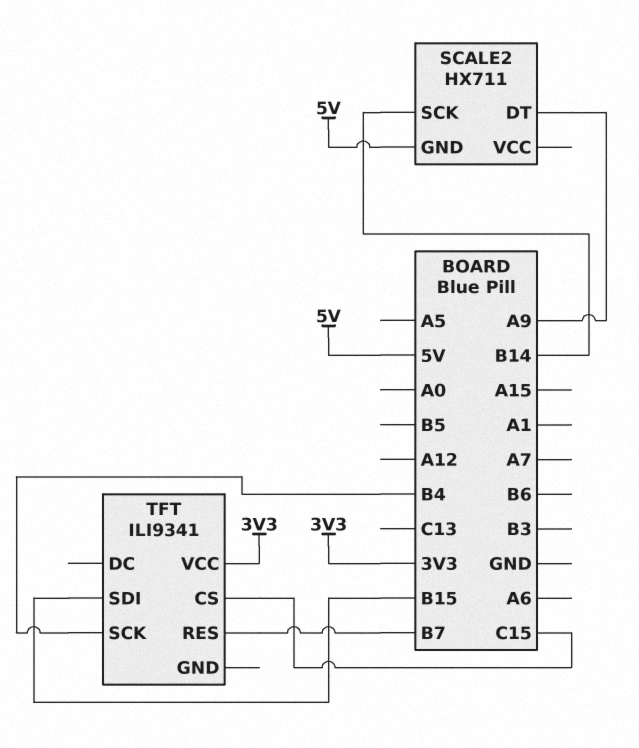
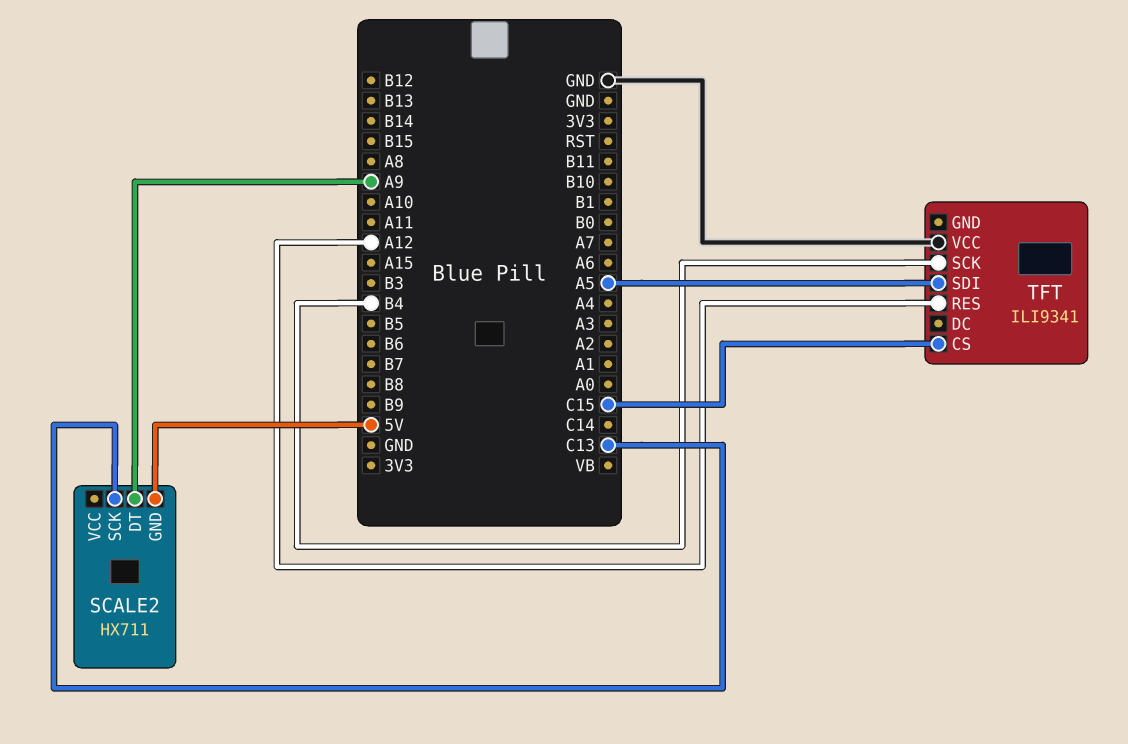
SCALE2 pin SCK: B14 -> C13
TFT pin RES: B7 -> A12
TFT pin SDI: B15 -> A5
TFT pin VCC: 3V3 -> GND

